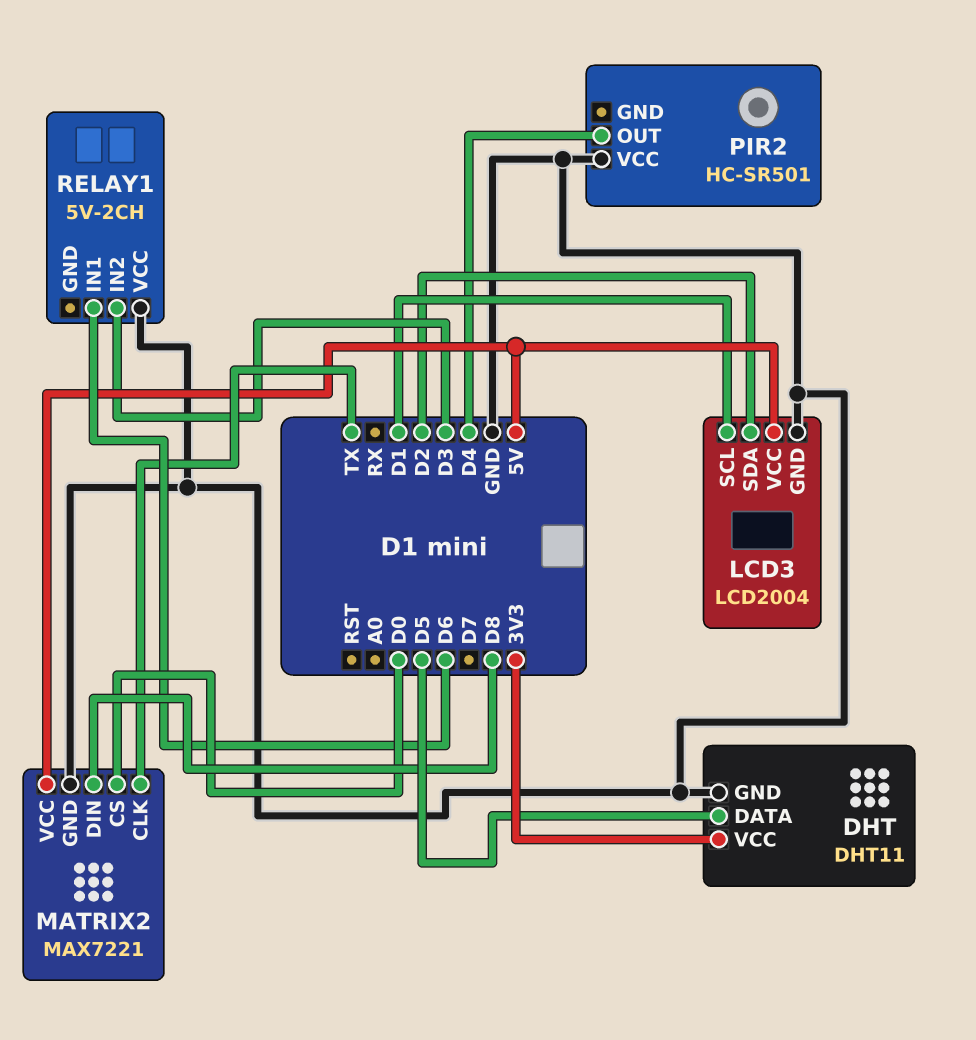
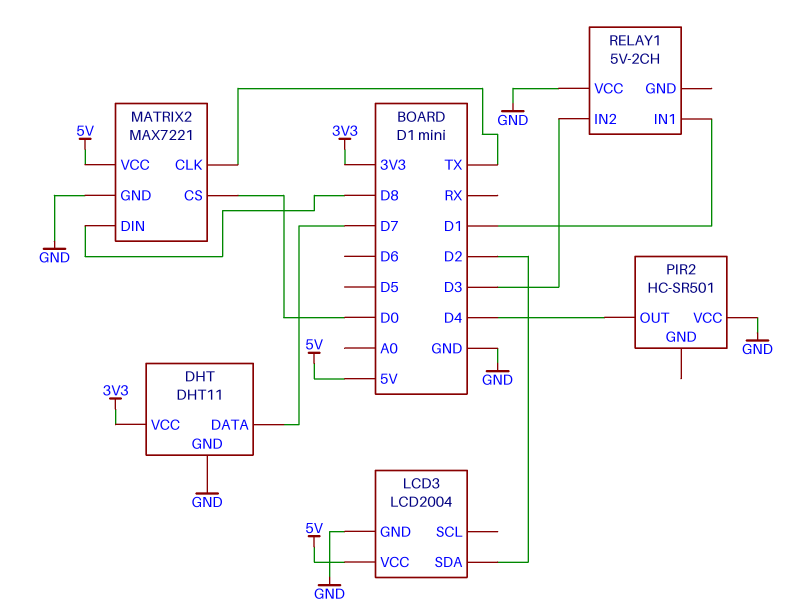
DHT pin DATA: D5 -> D7
LCD3 pin SCL: D1 -> none
RELAY1 pin IN1: D6 -> D1

